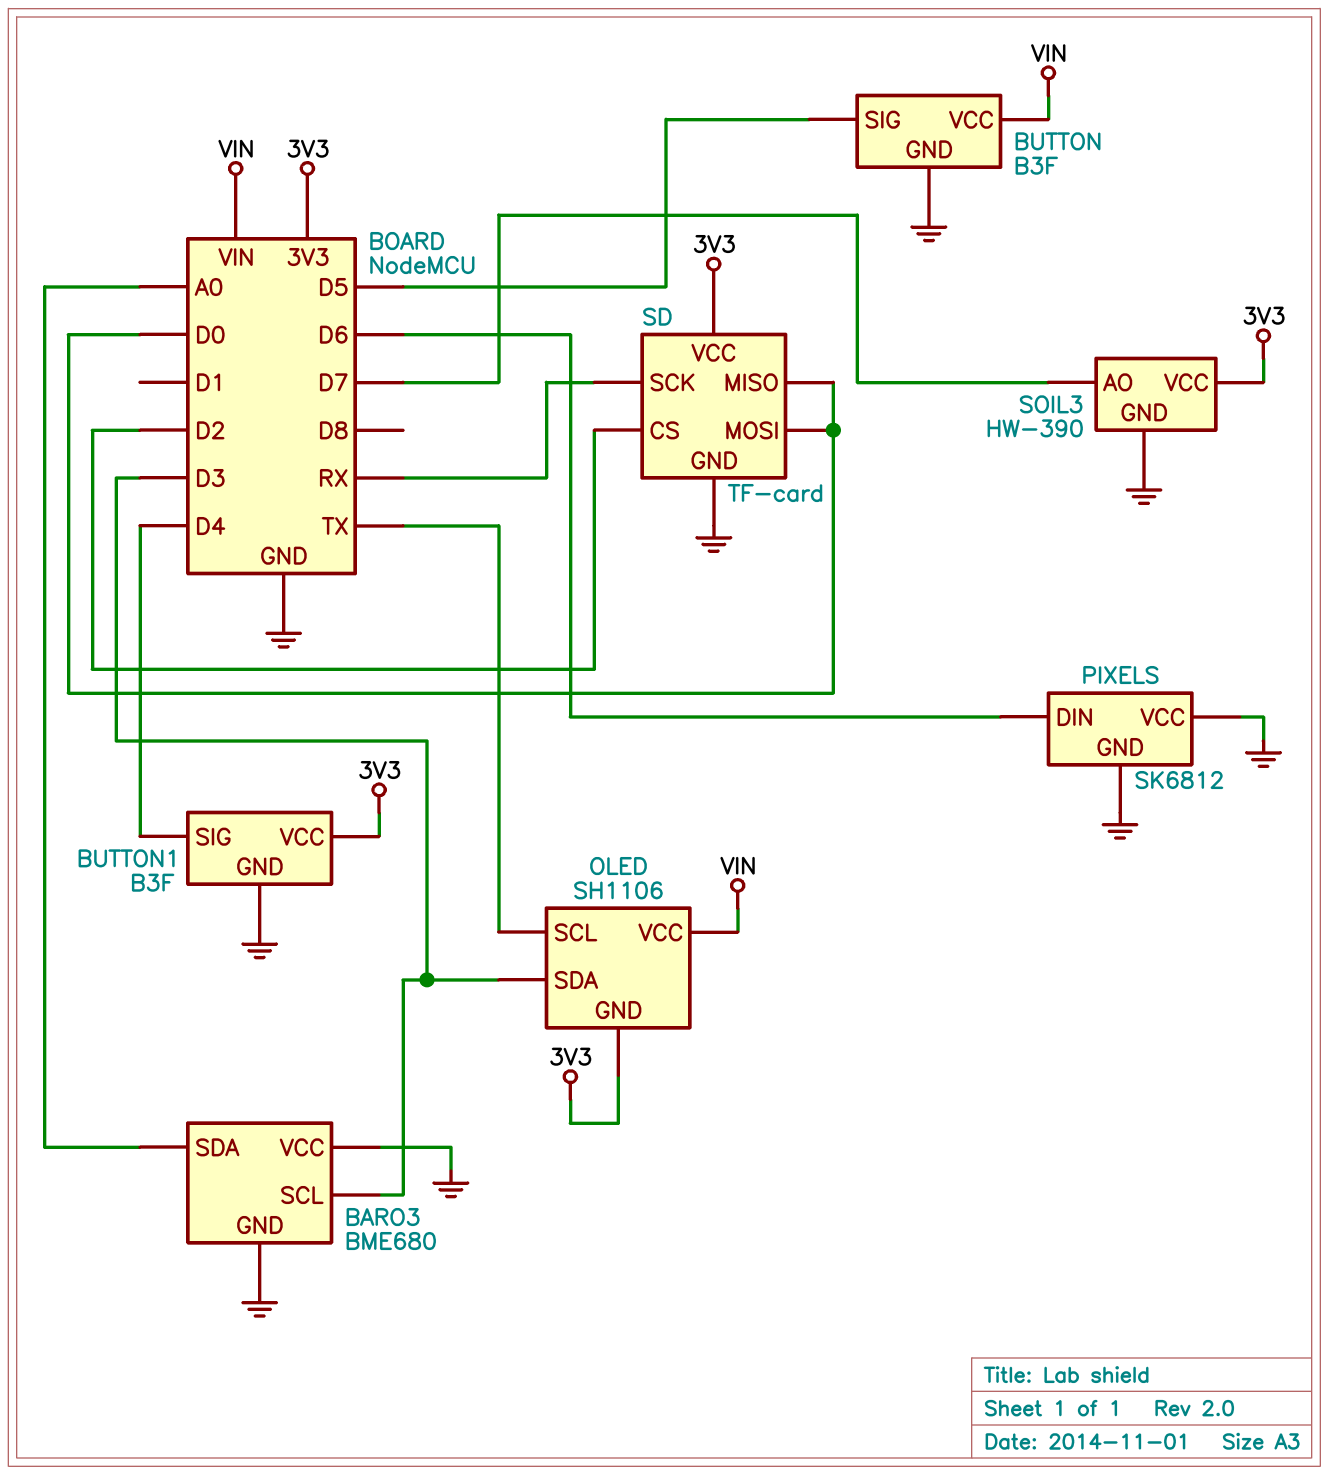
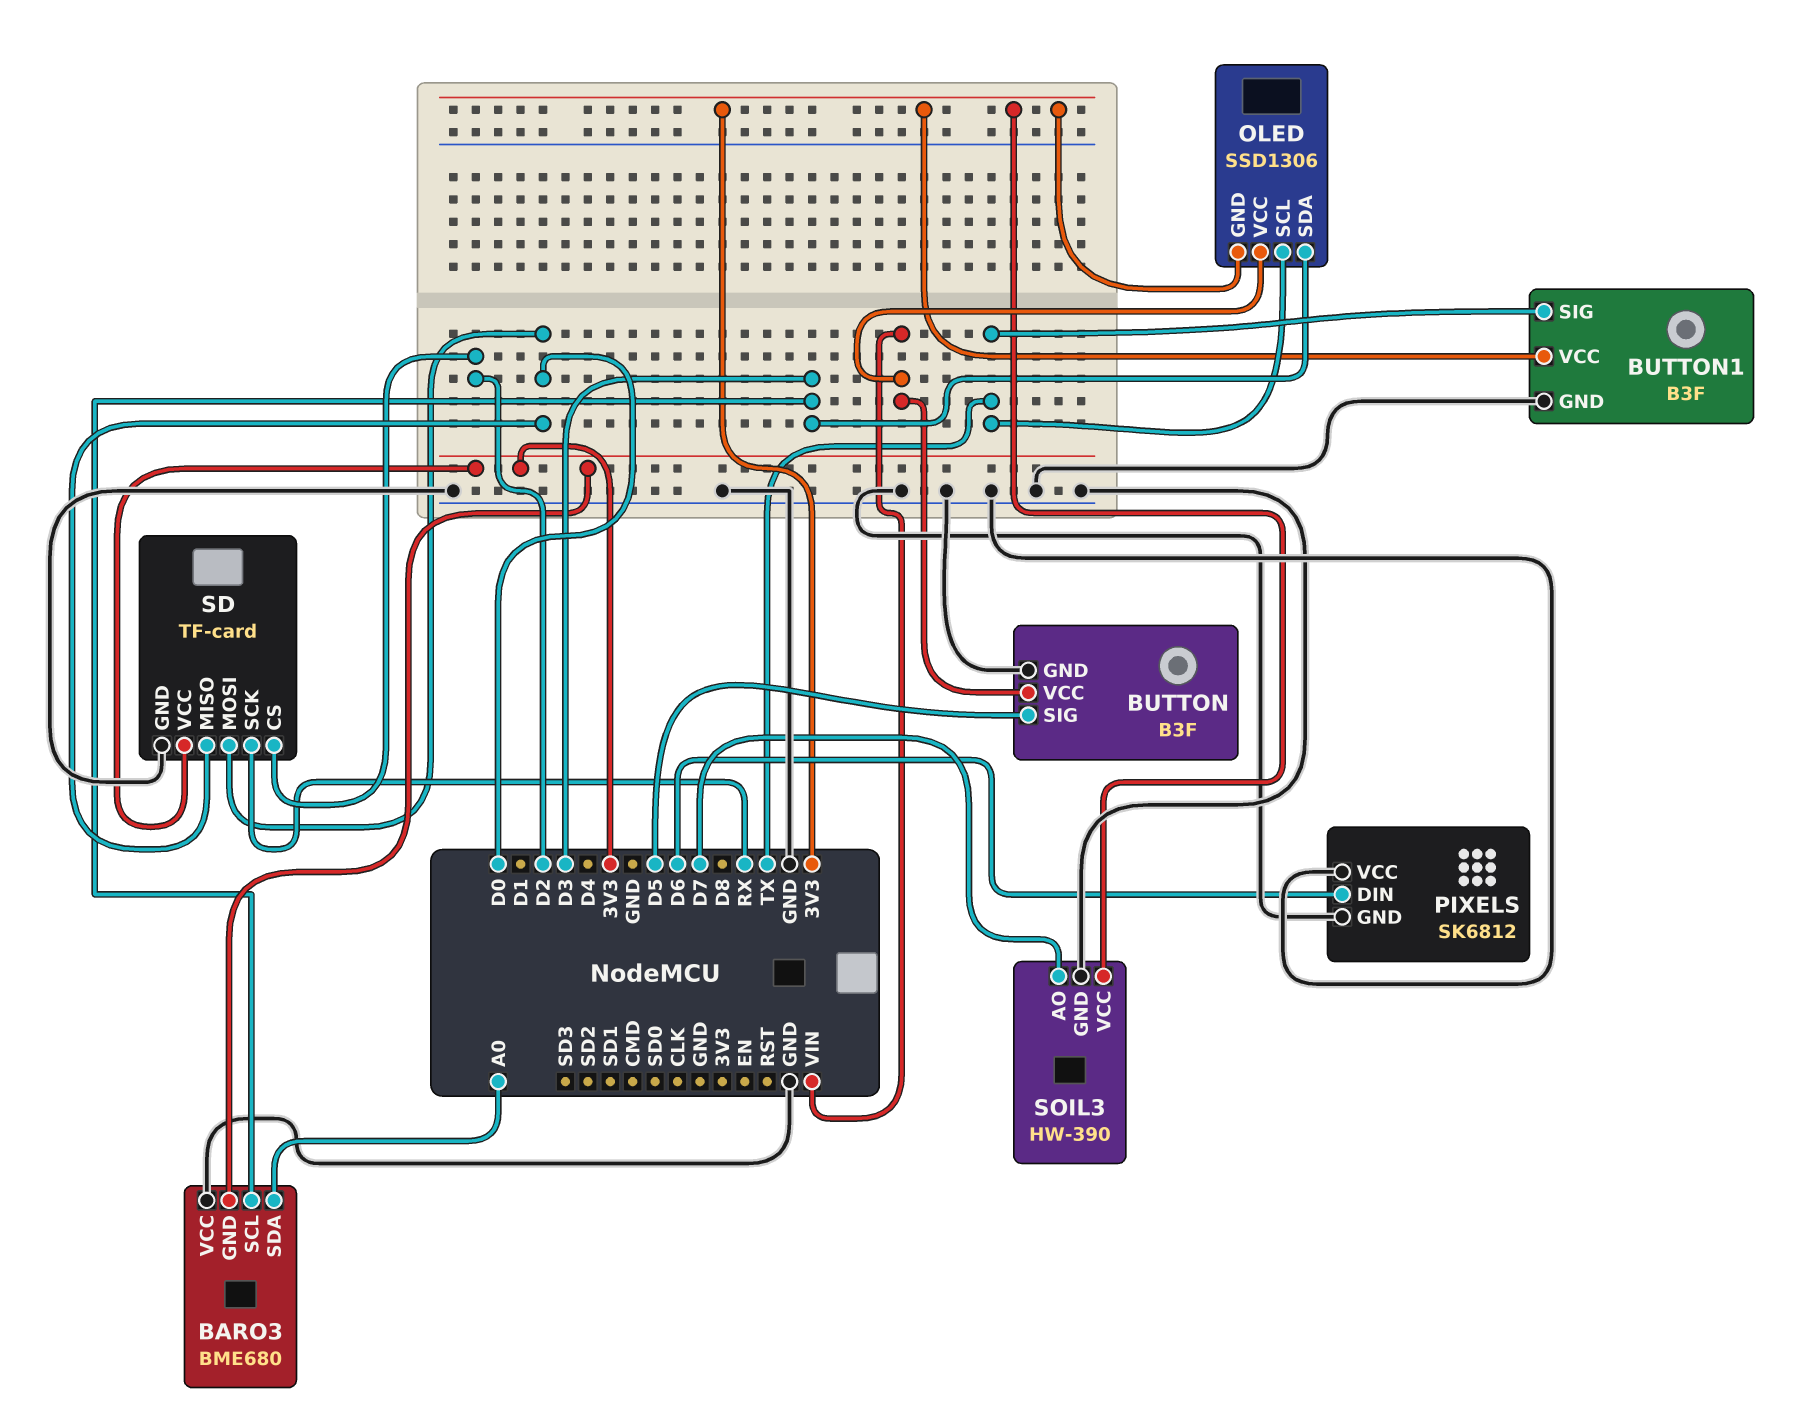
BARO3 pin GND: GND -> 3V3
BUTTON1 pin SIG: D4 -> TX
OLED: SH1106 -> SSD1306

